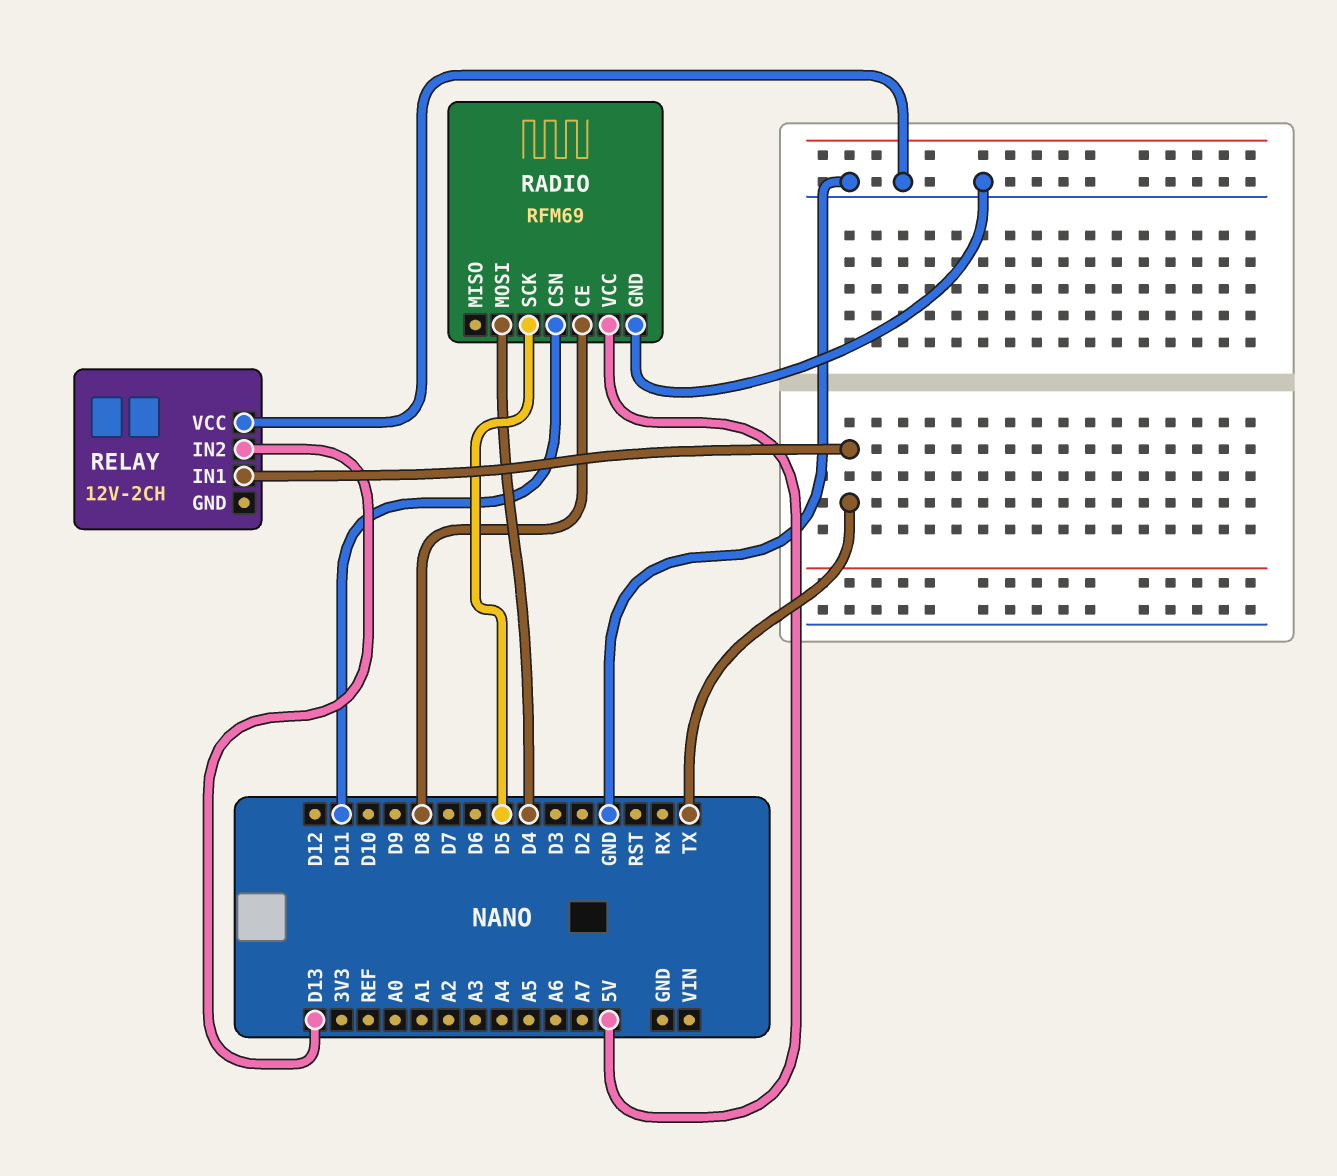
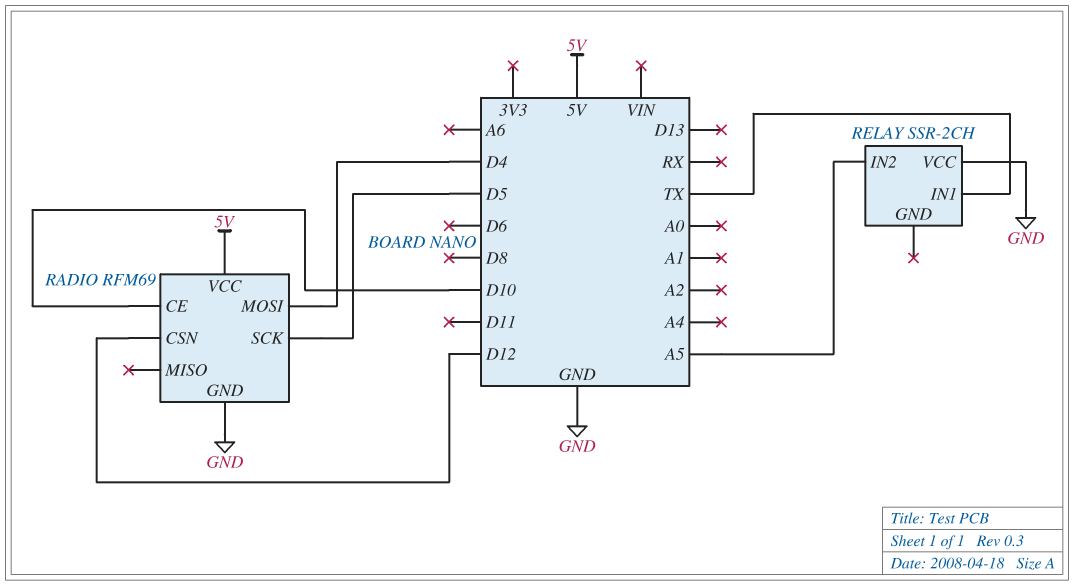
RADIO pin CE: D8 -> D10
RADIO pin CSN: D11 -> D12
RELAY: 12V-2CH -> SSR-2CH
RELAY pin IN2: D13 -> A5

